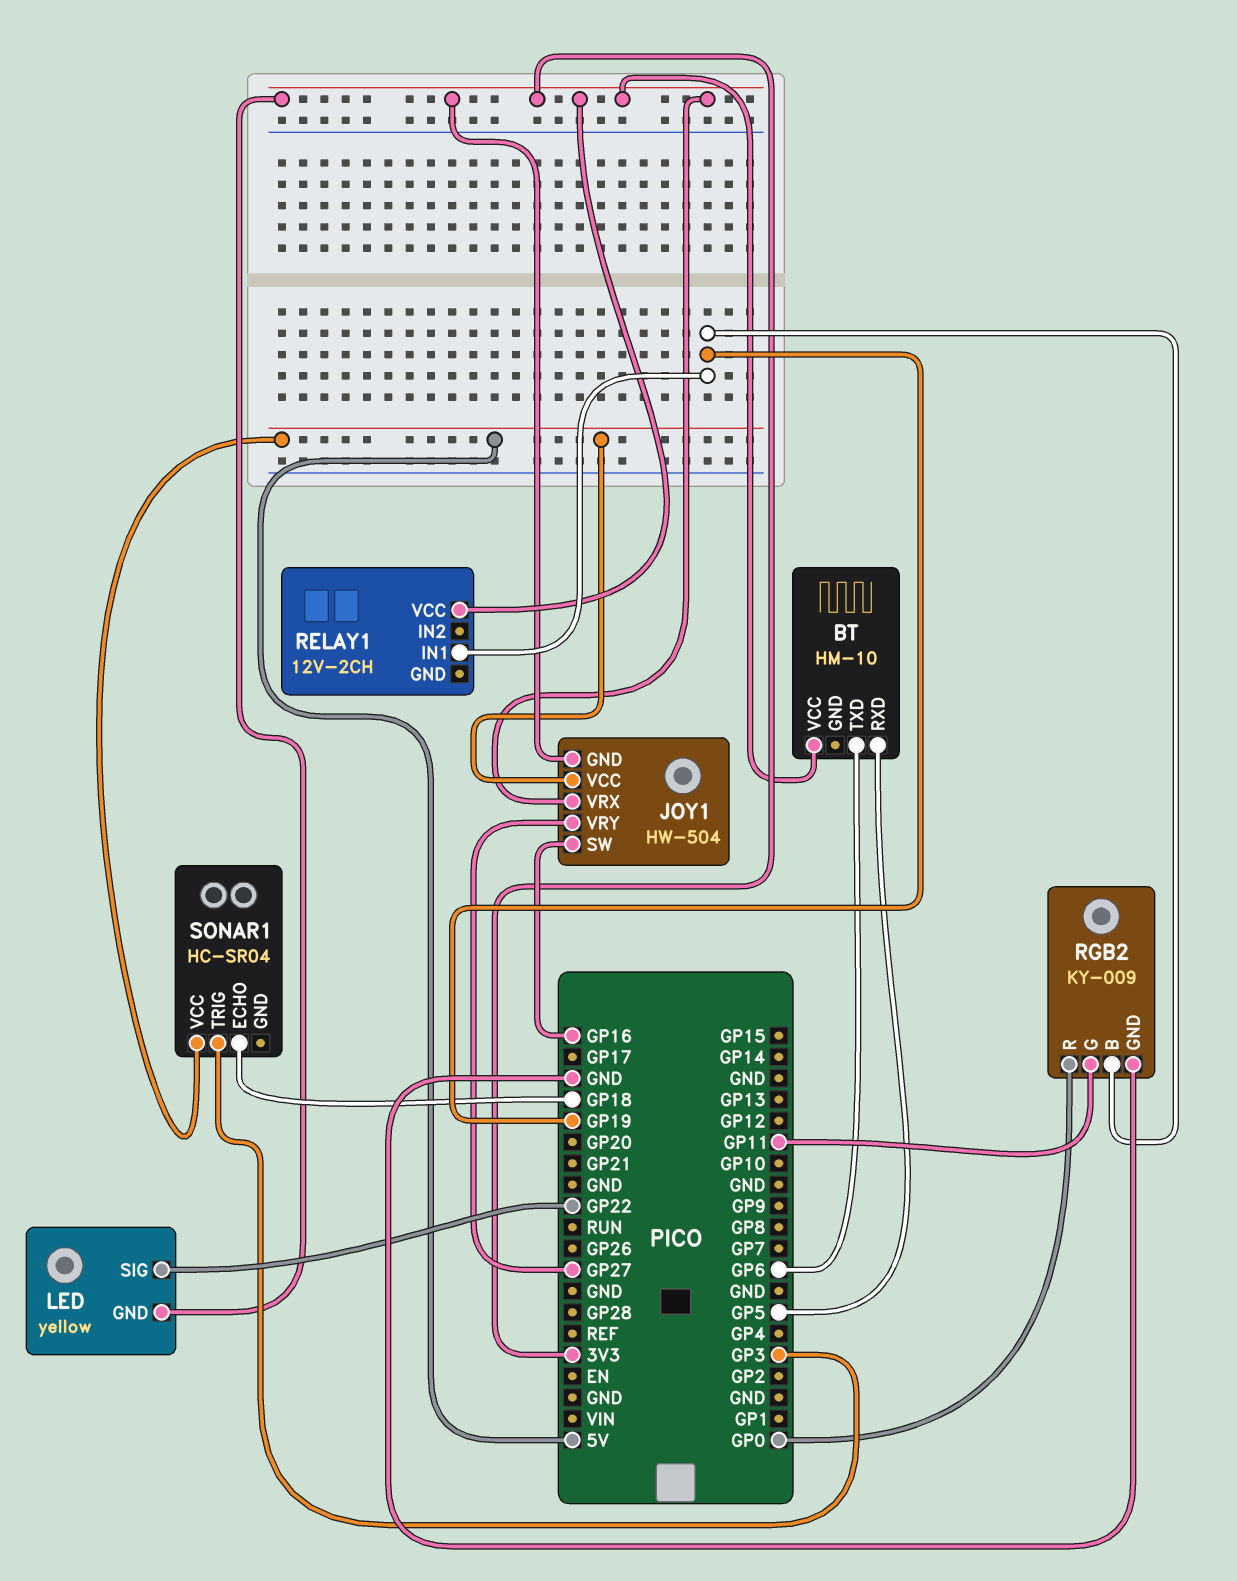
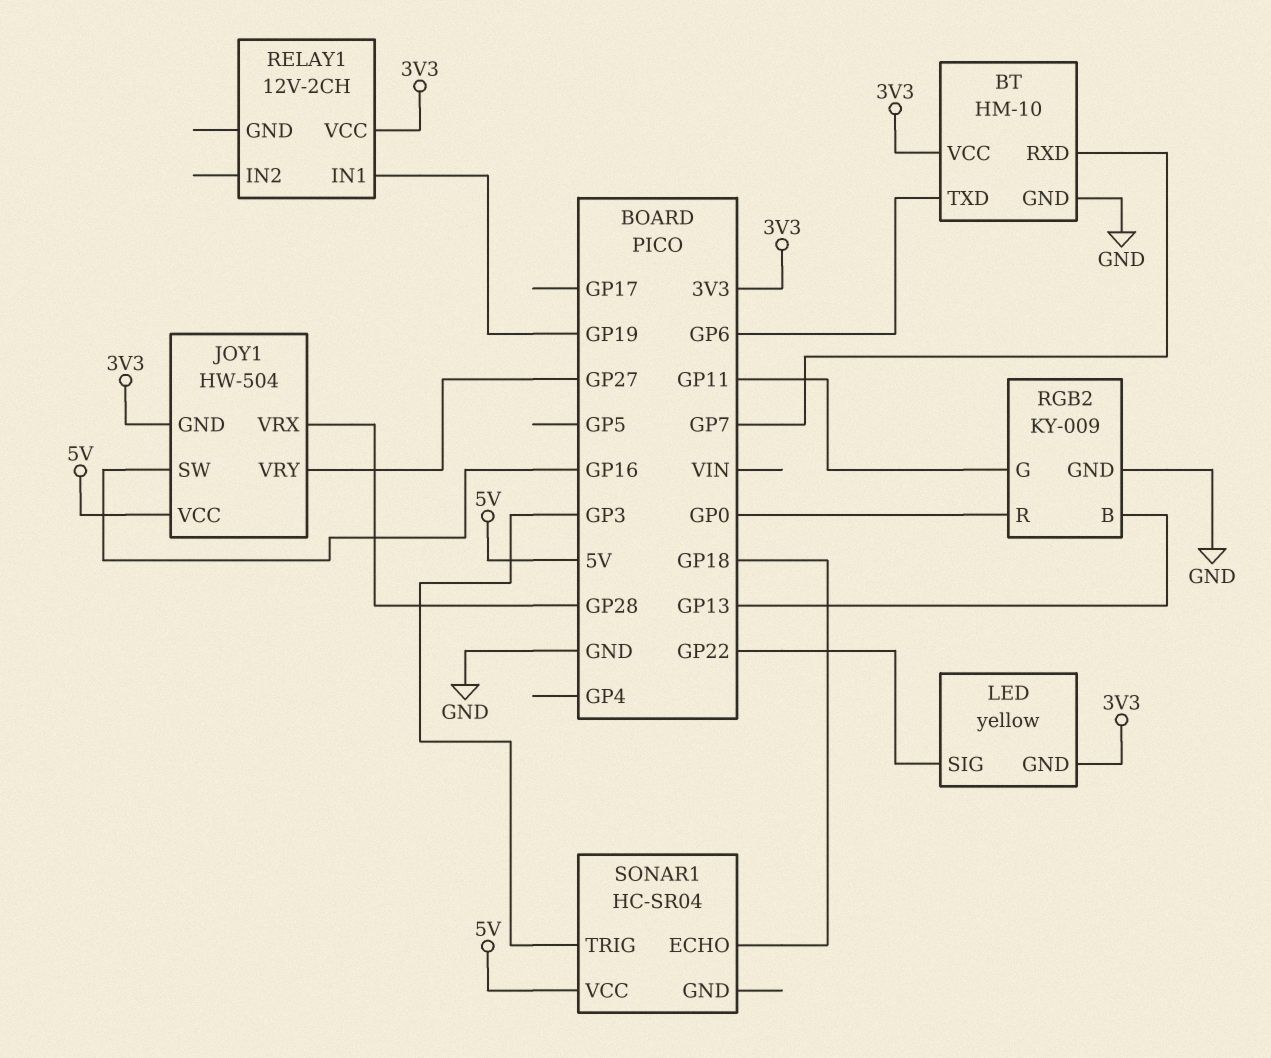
BT pin GND: none -> GND
BT pin RXD: GP5 -> GP7
JOY1 pin VRX: 3V3 -> GP28
RGB2 pin B: GP19 -> GP13

